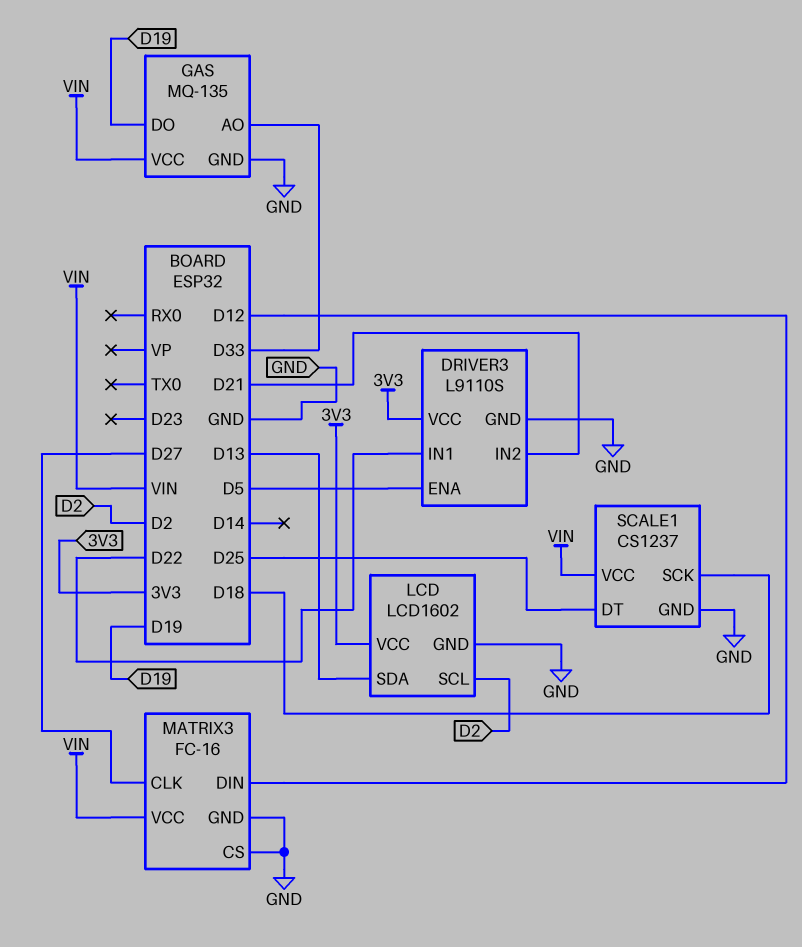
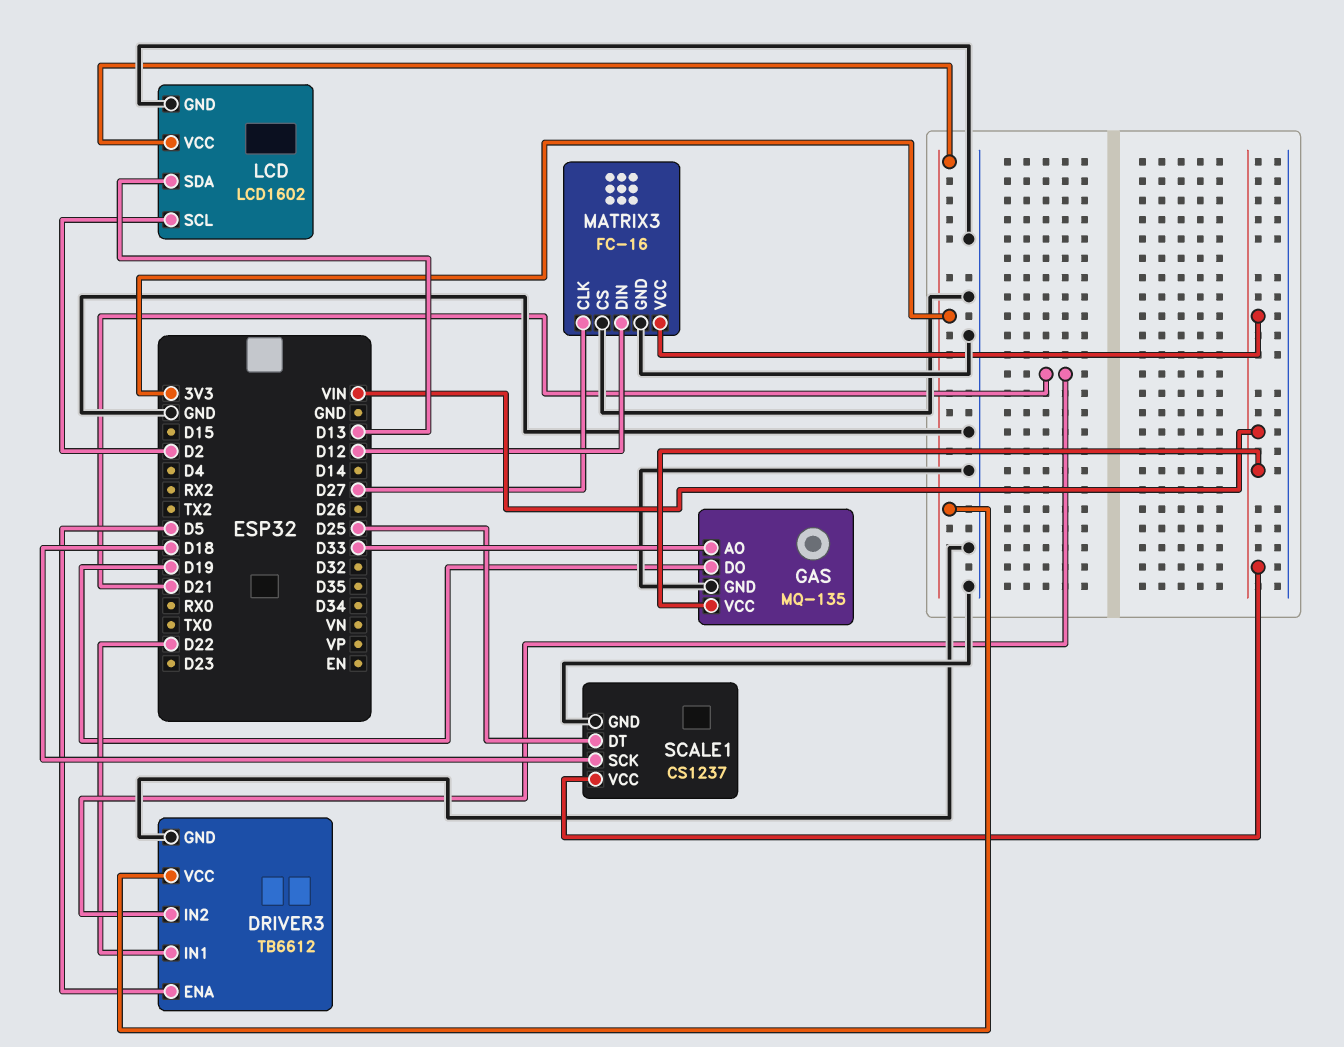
DRIVER3: L9110S -> TB6612

